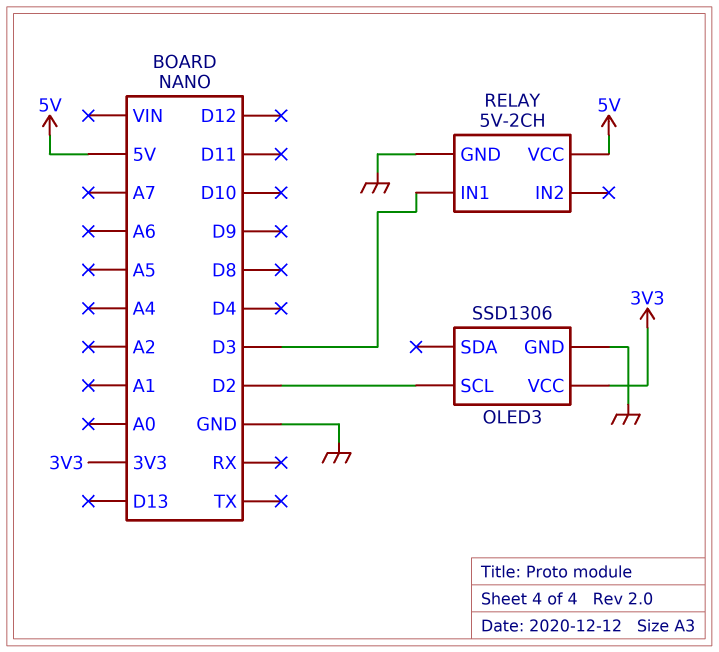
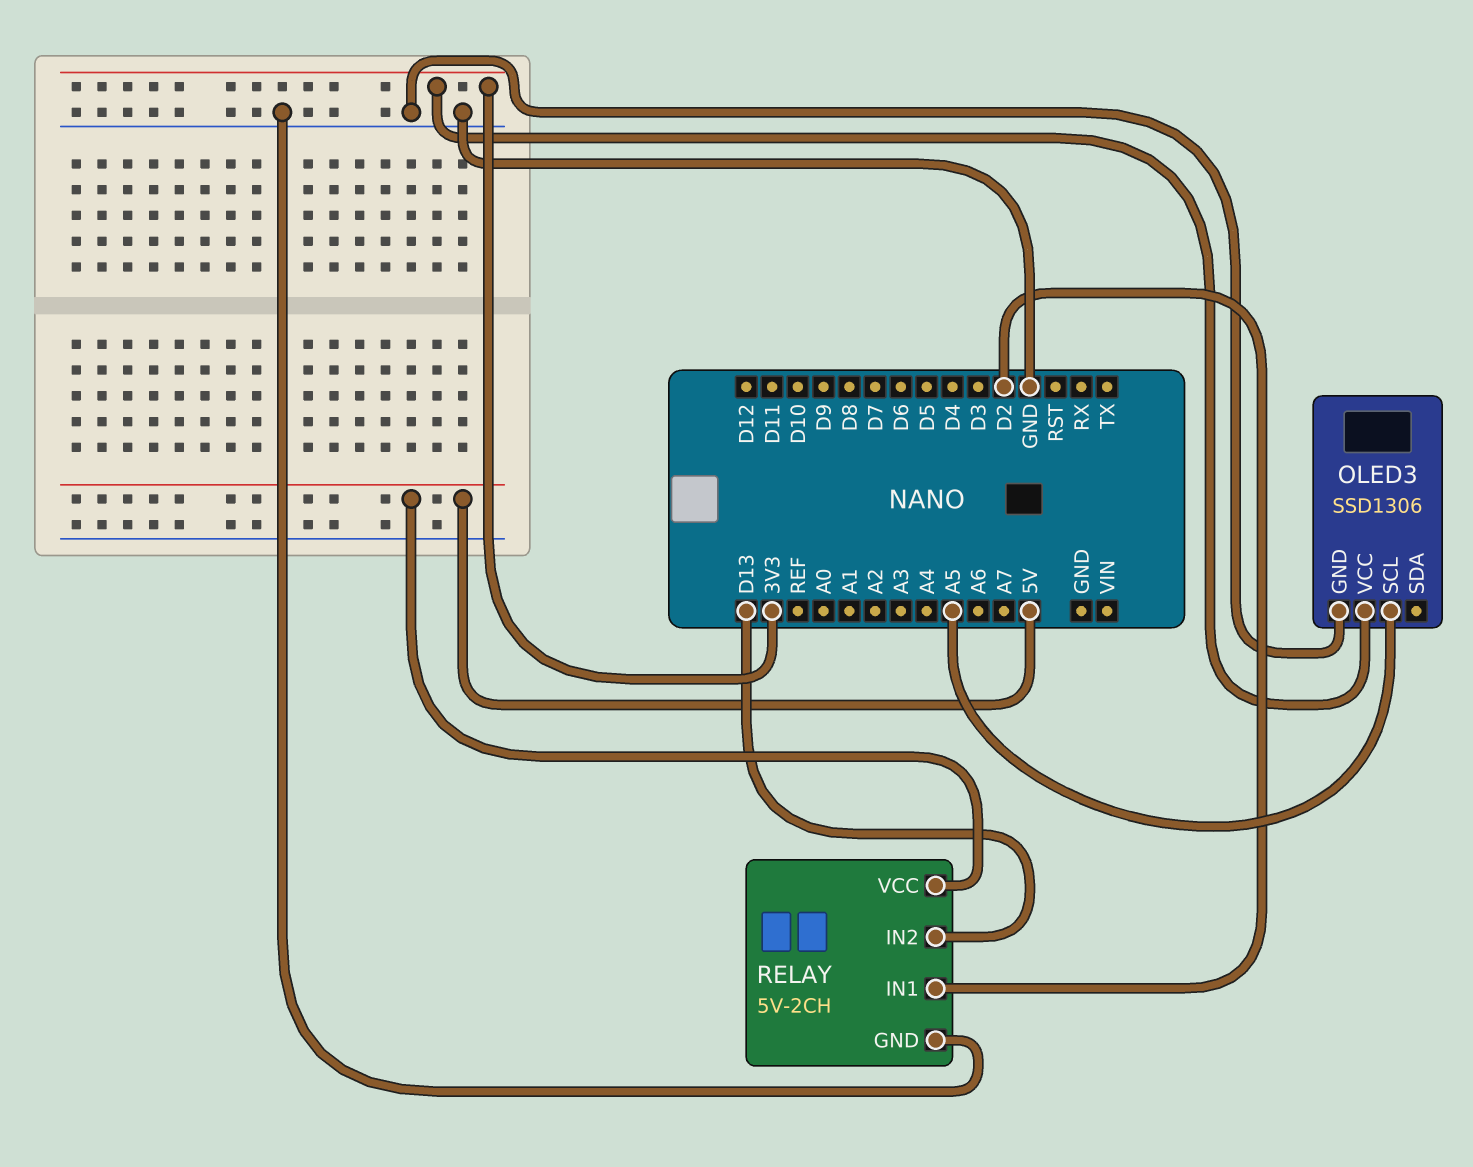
OLED3 pin SCL: D2 -> A5
RELAY pin IN1: D3 -> D2
RELAY pin IN2: none -> D13

